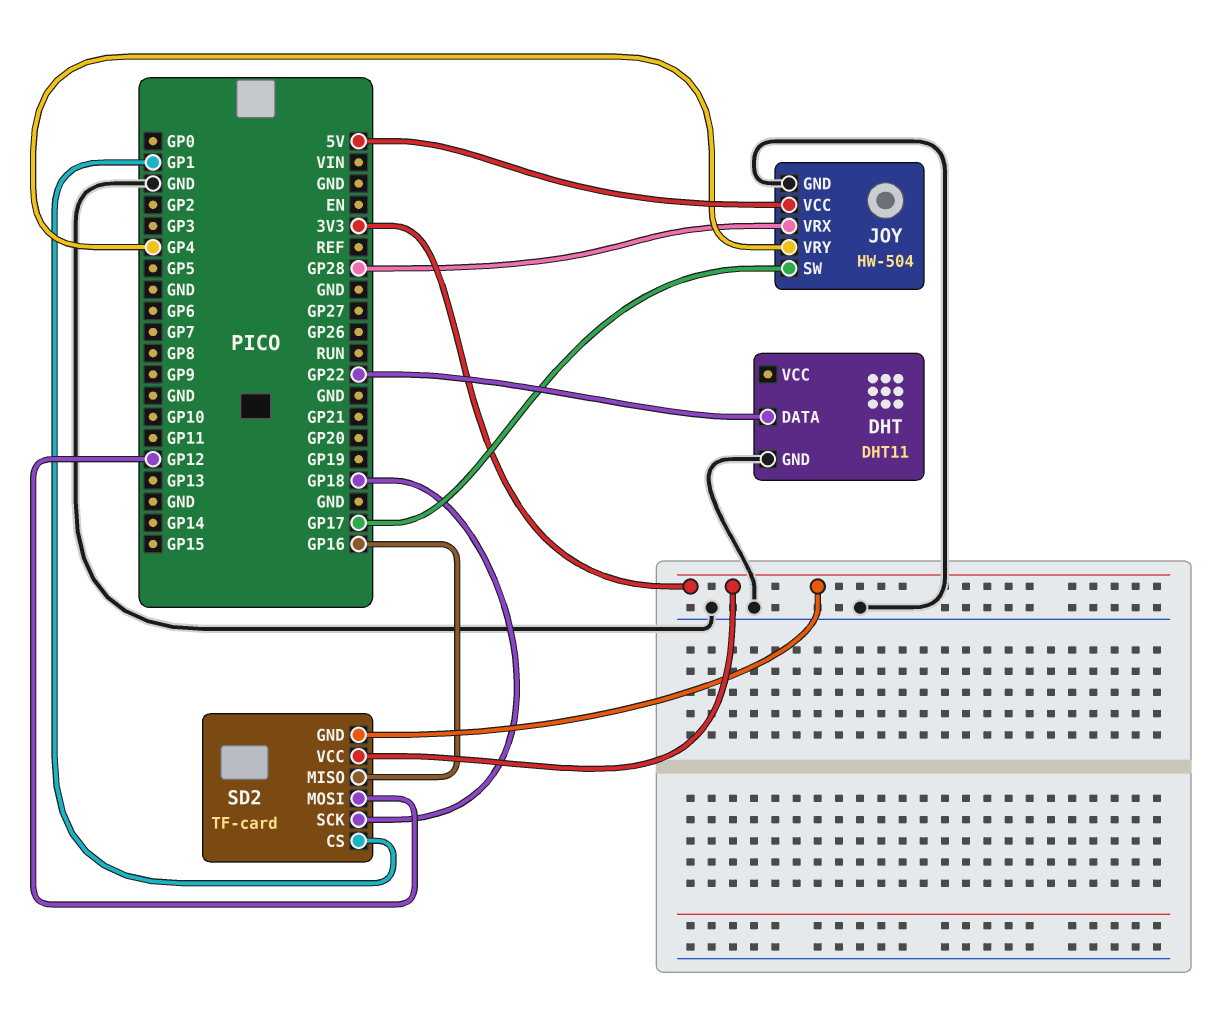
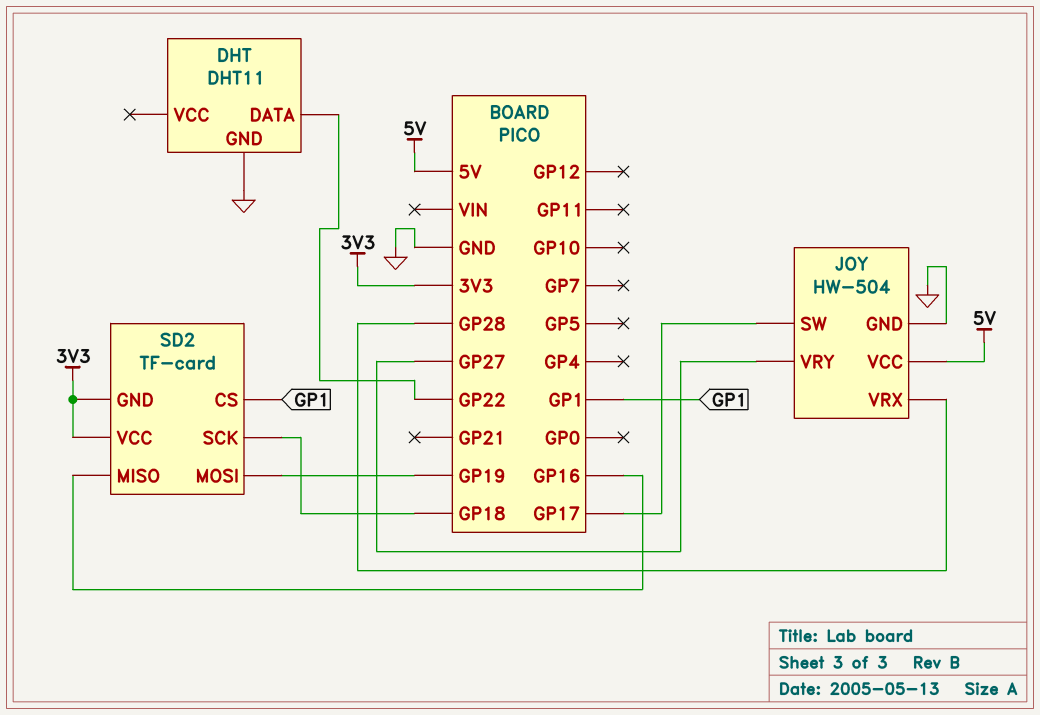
JOY pin VRY: GP4 -> GP27
SD2 pin MOSI: GP12 -> GP19

